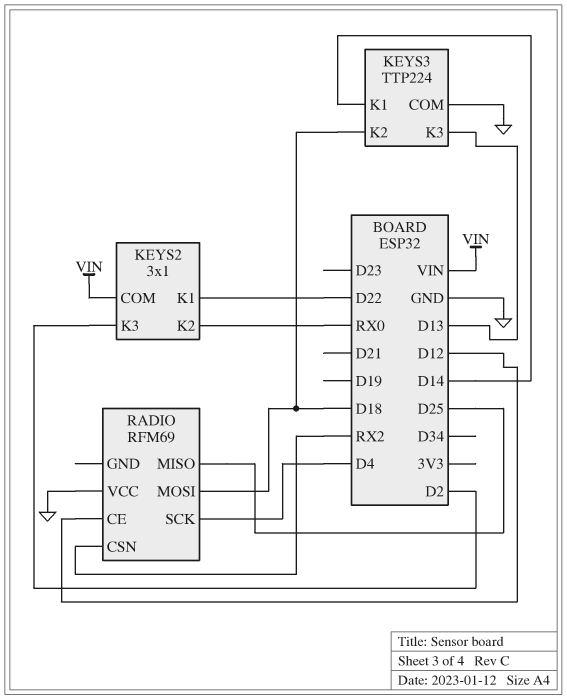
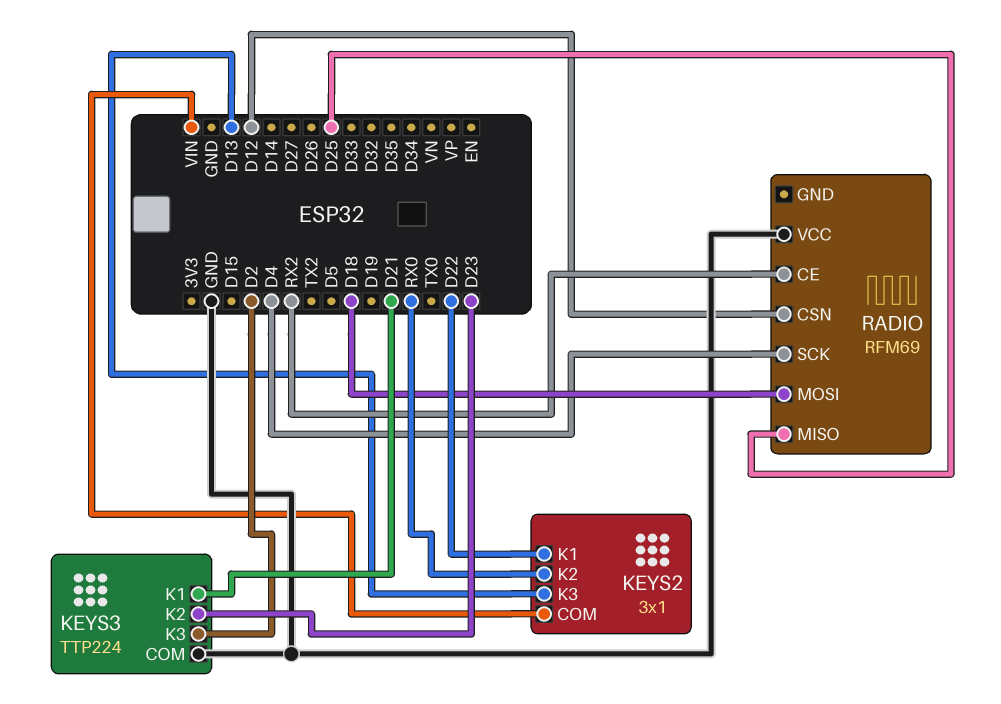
KEYS2 pin K3: D2 -> D13
KEYS3 pin K1: D14 -> D21
KEYS3 pin K2: D18 -> D23
KEYS3 pin K3: D13 -> D2
RADIO pin CE: D12 -> RX2
RADIO pin CSN: RX2 -> D12

